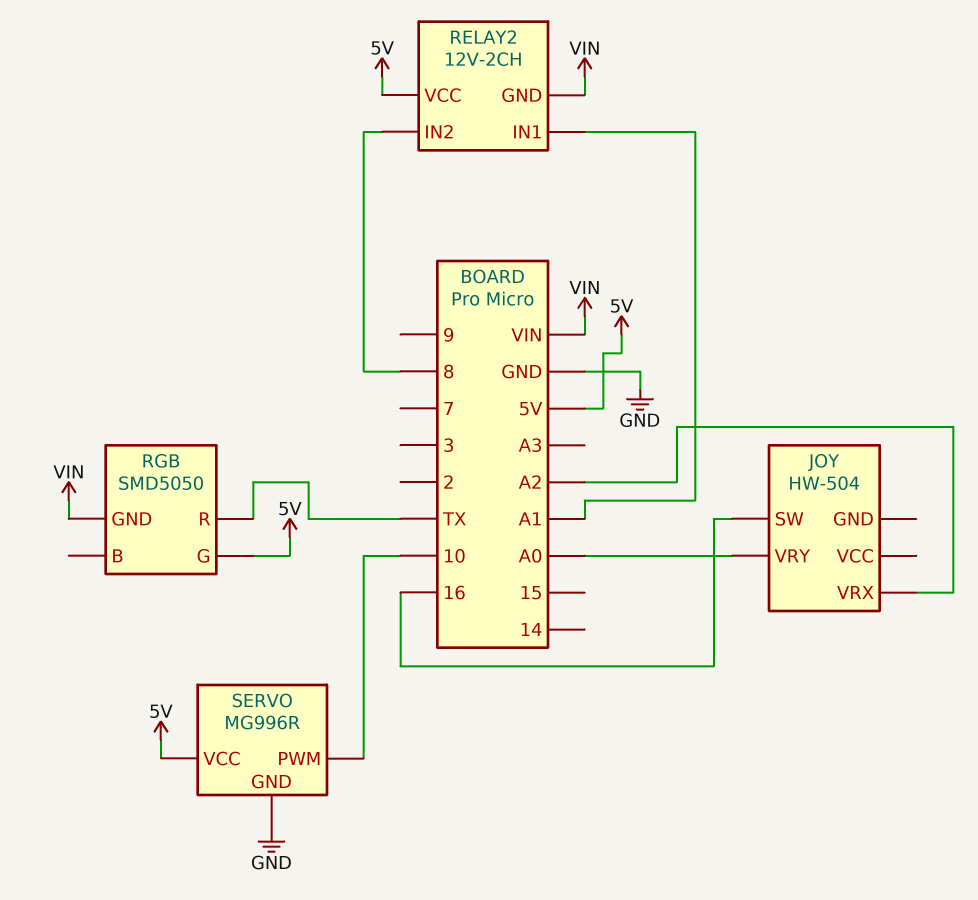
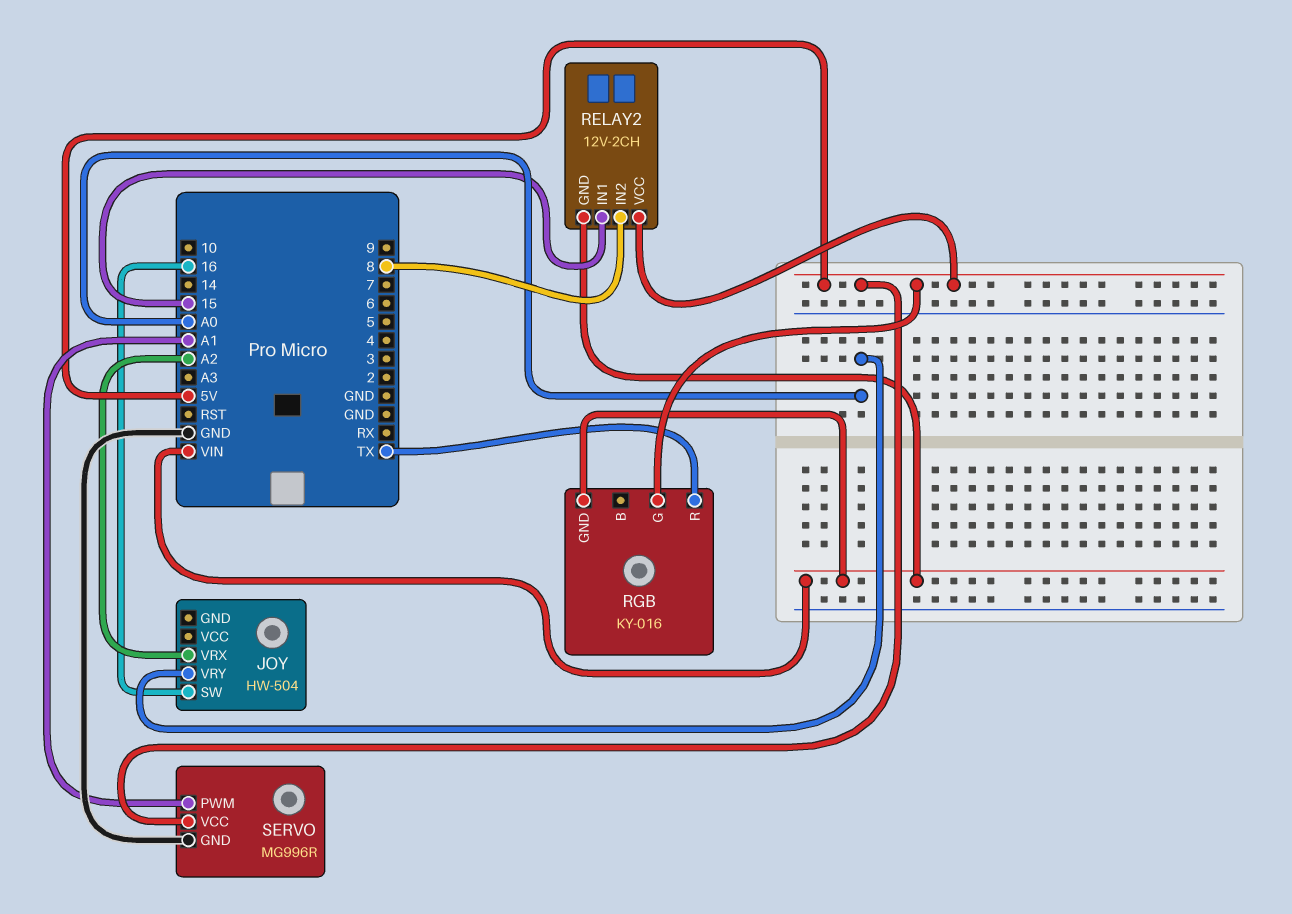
RELAY2 pin IN1: A1 -> 15
RGB: SMD5050 -> KY-016
SERVO pin PWM: 10 -> A1

